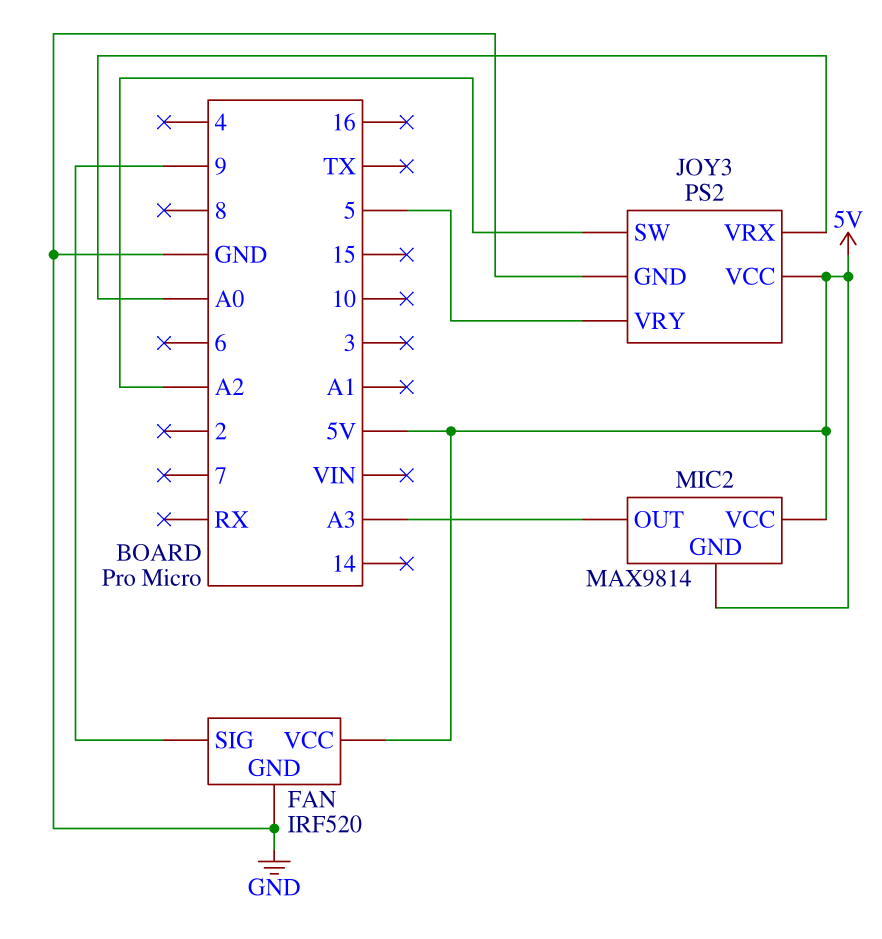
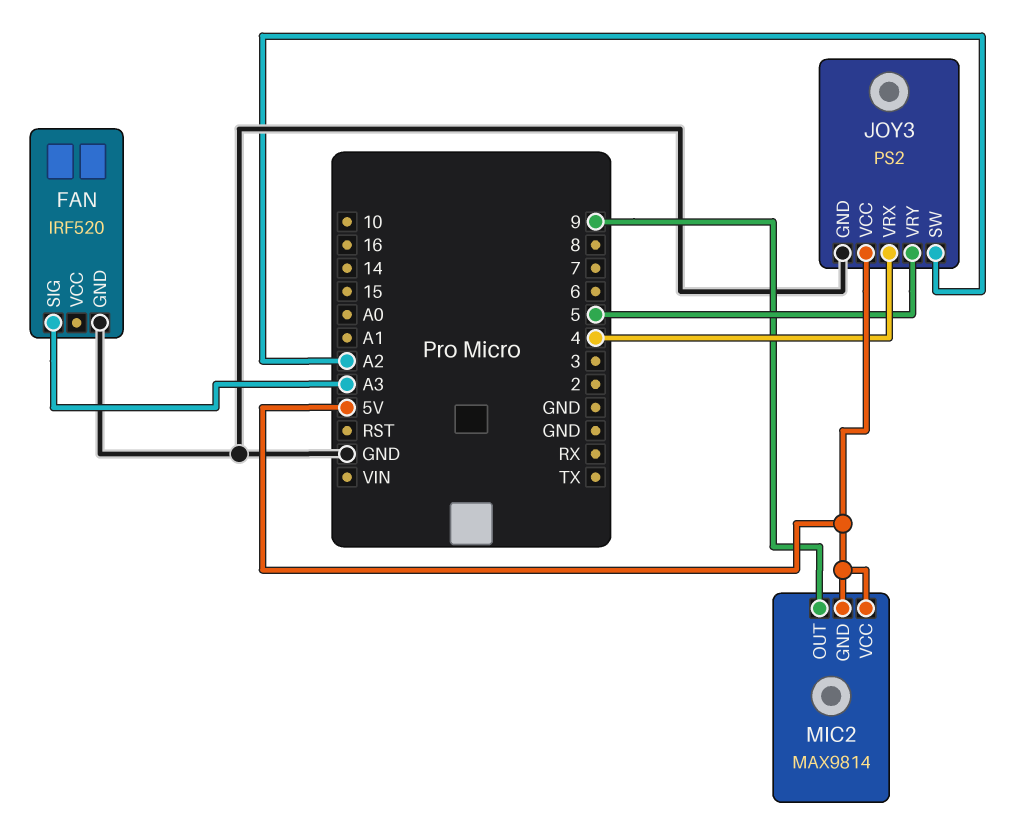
FAN pin SIG: 9 -> A3
FAN pin VCC: 5V -> none
JOY3 pin VRX: A0 -> 4
MIC2 pin OUT: A3 -> 9

